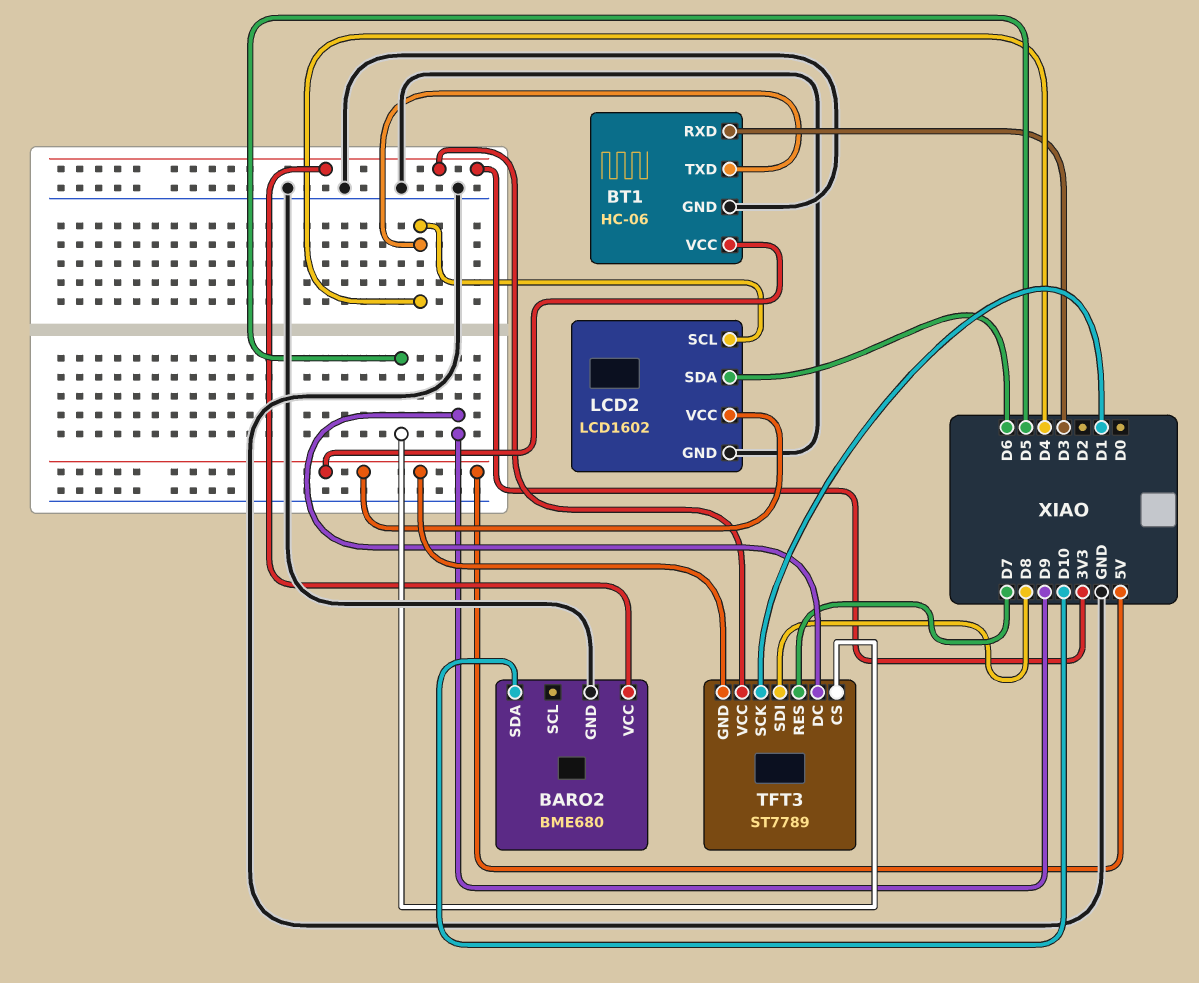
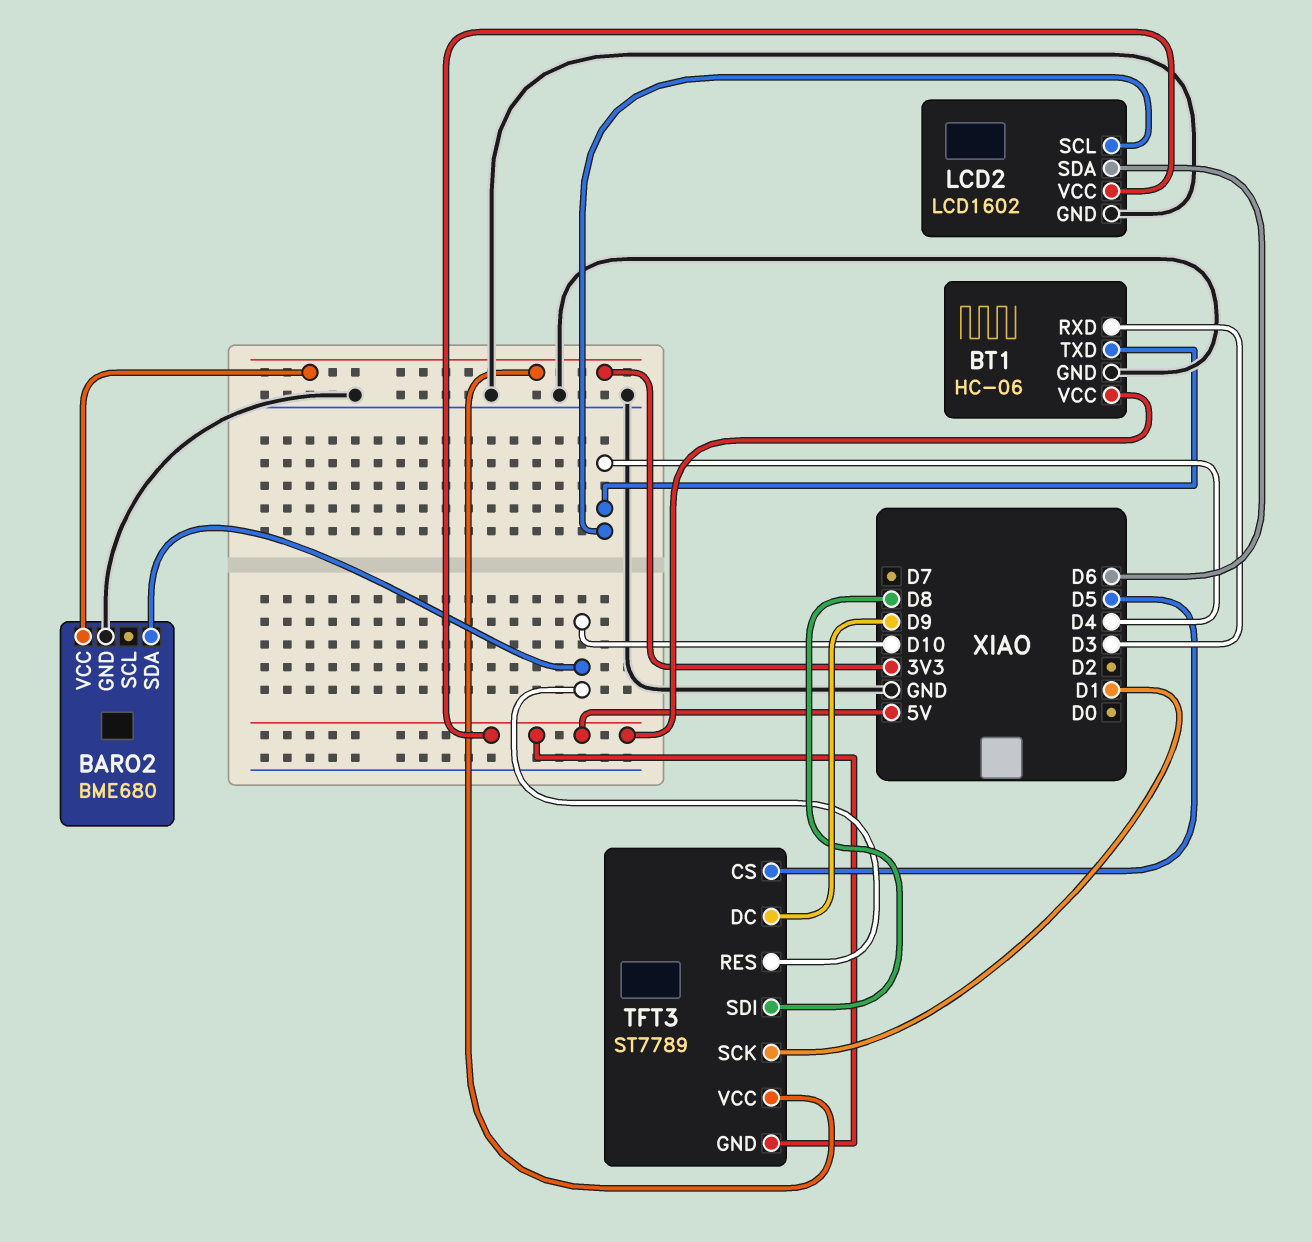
TFT3 pin RES: D7 -> D10

